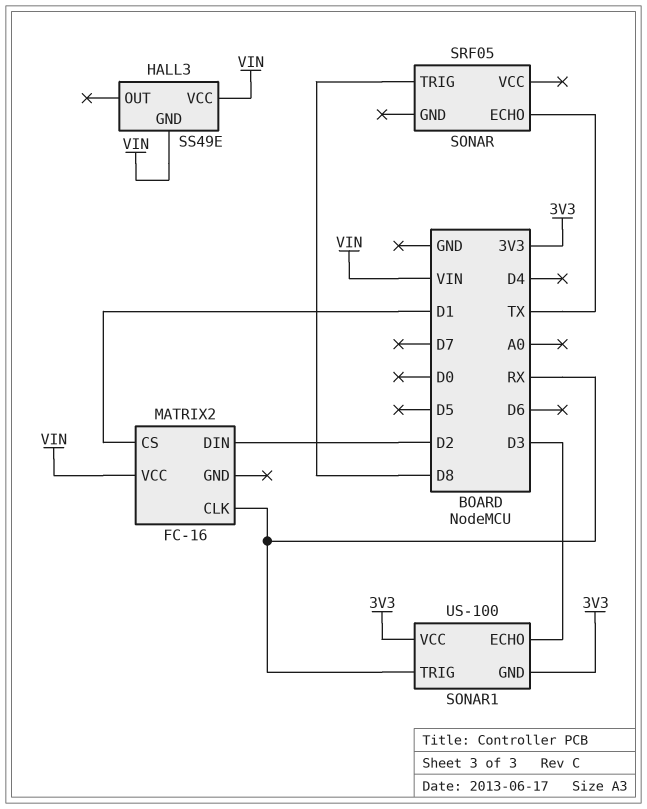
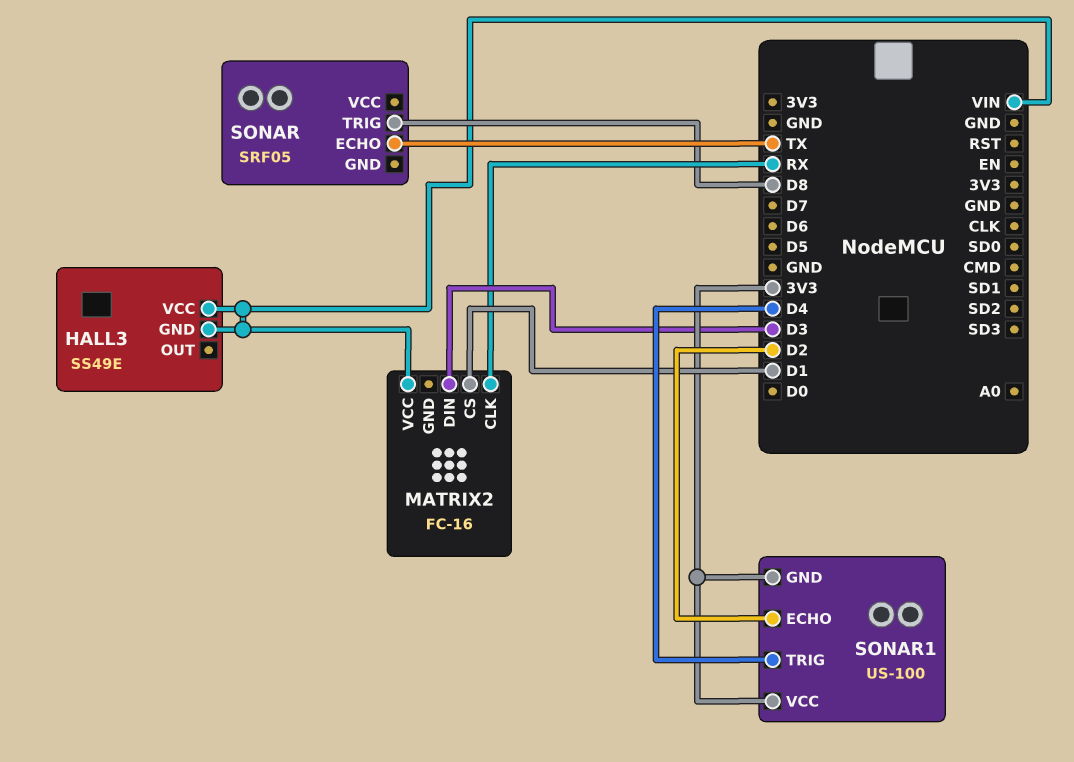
MATRIX2 pin DIN: D2 -> D3
SONAR1 pin ECHO: D3 -> D2
SONAR1 pin TRIG: RX -> D4

